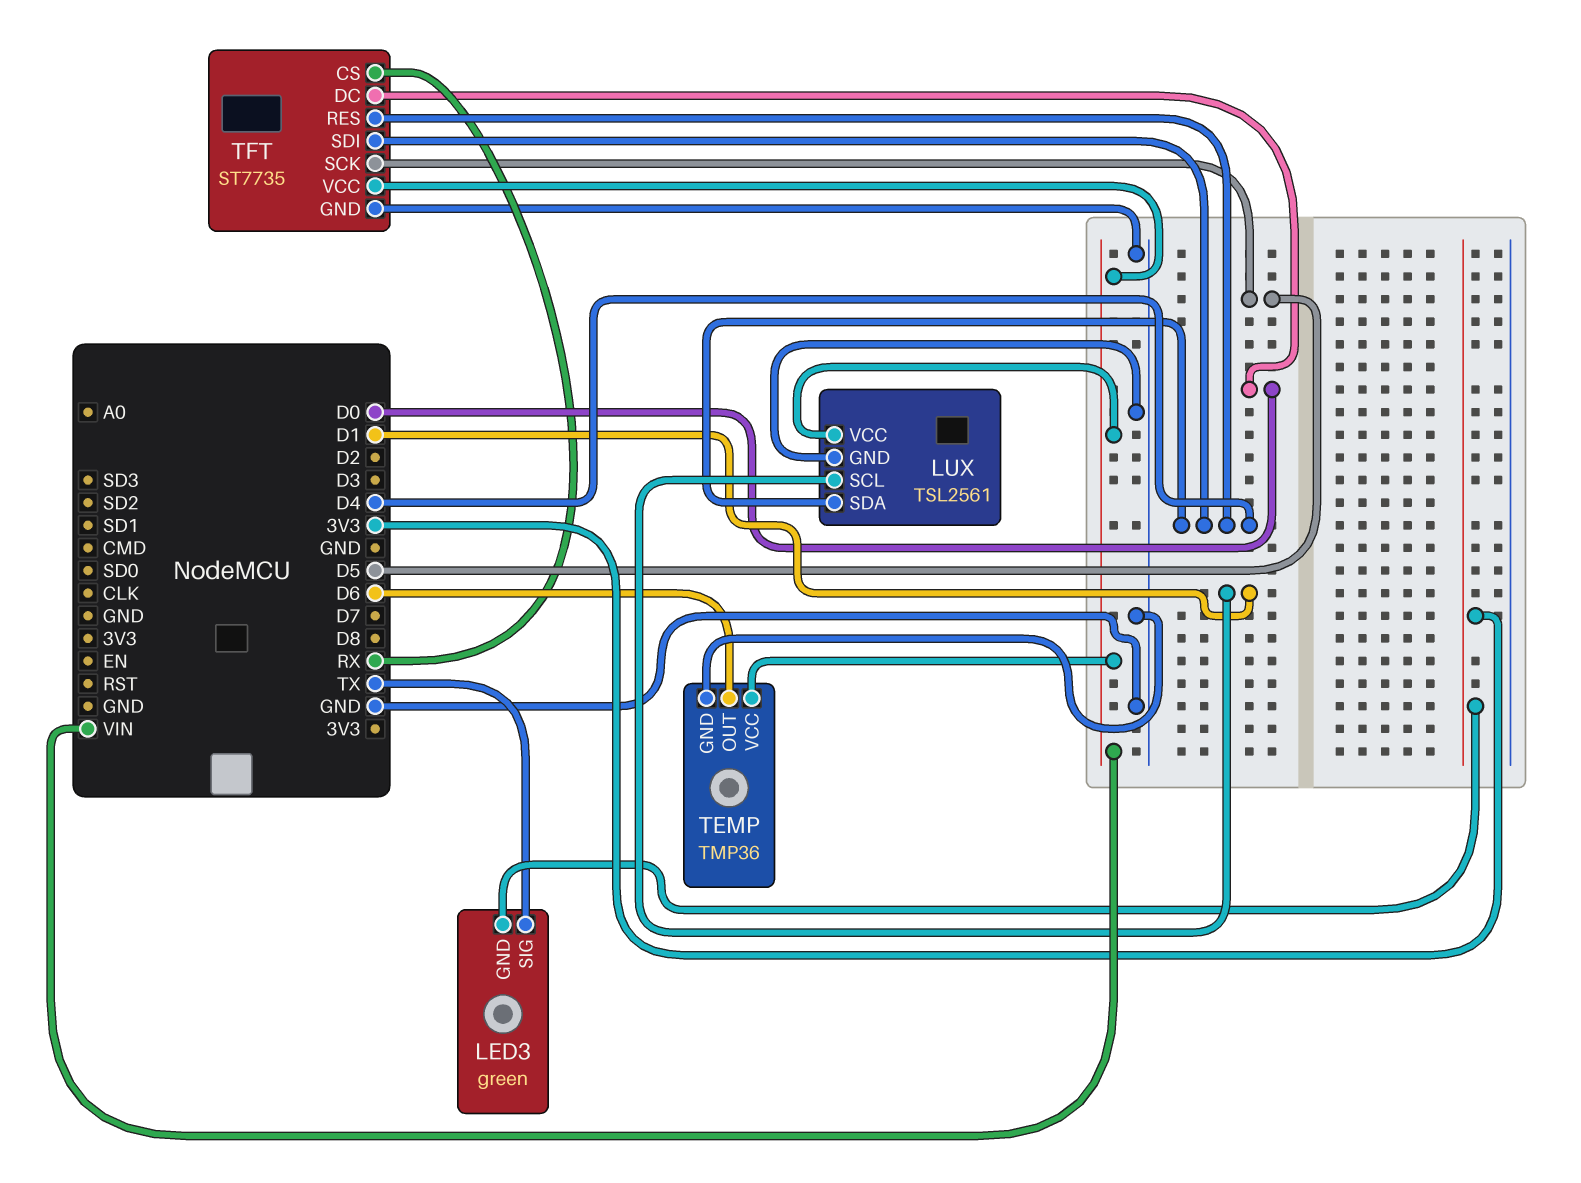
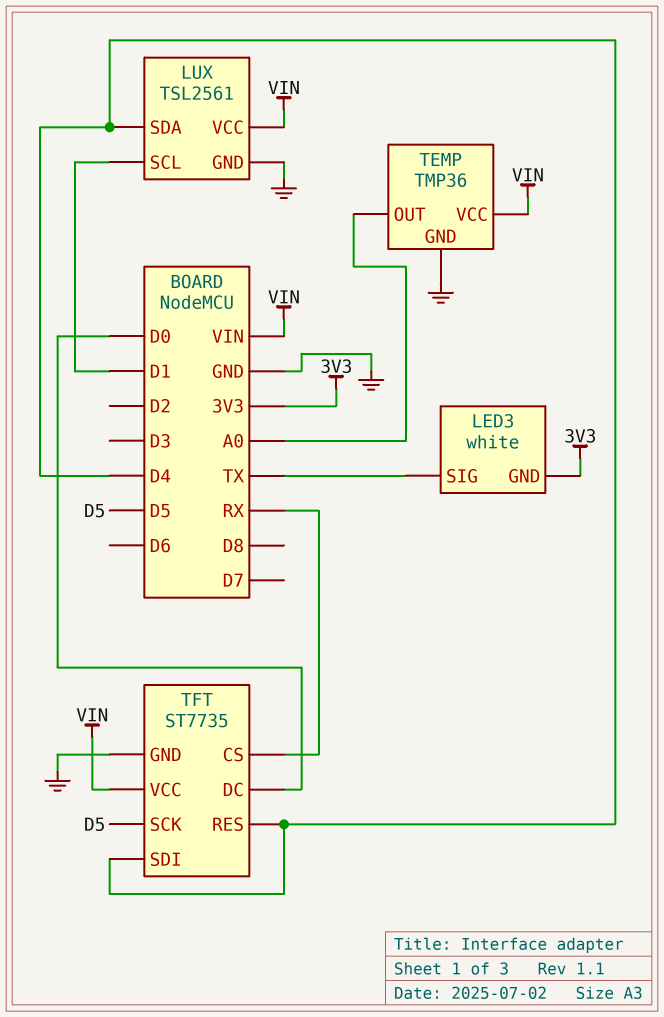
LED3: green -> white
TEMP pin OUT: D6 -> A0

